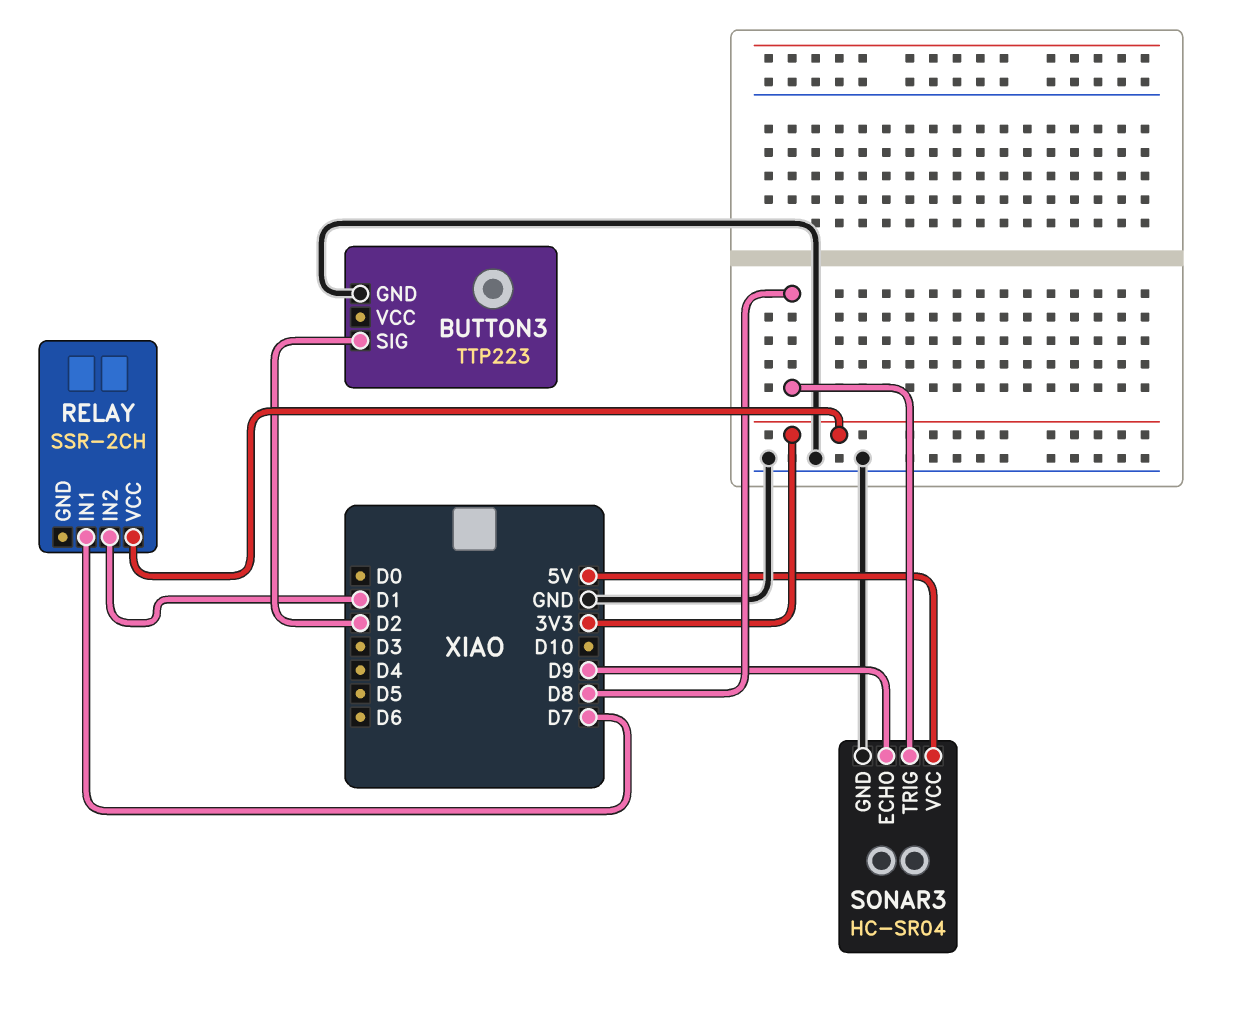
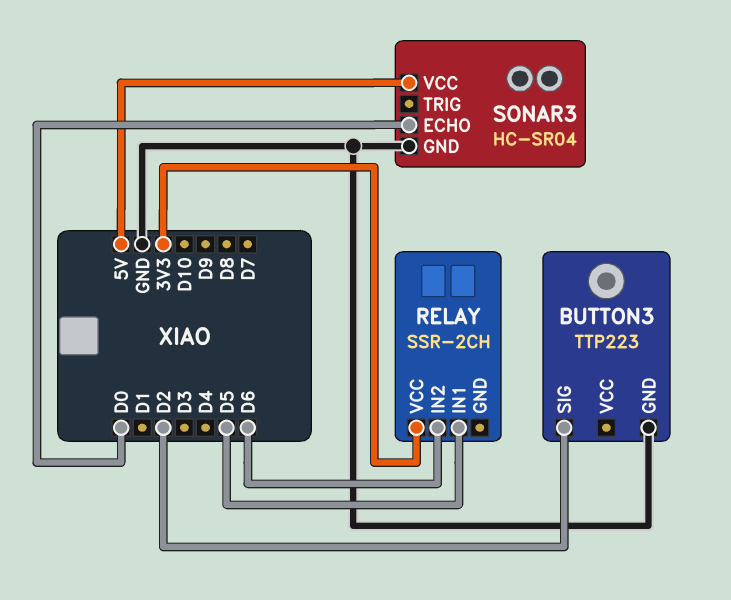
RELAY pin IN1: D7 -> D5
RELAY pin IN2: D1 -> D6
SONAR3 pin ECHO: D9 -> D0
SONAR3 pin TRIG: D8 -> none

